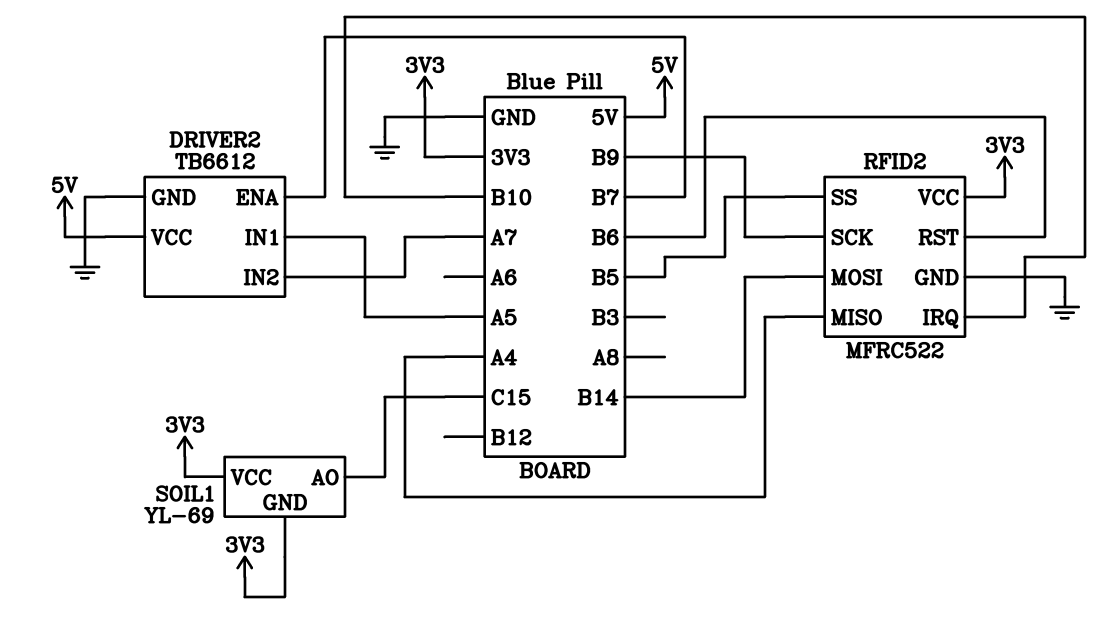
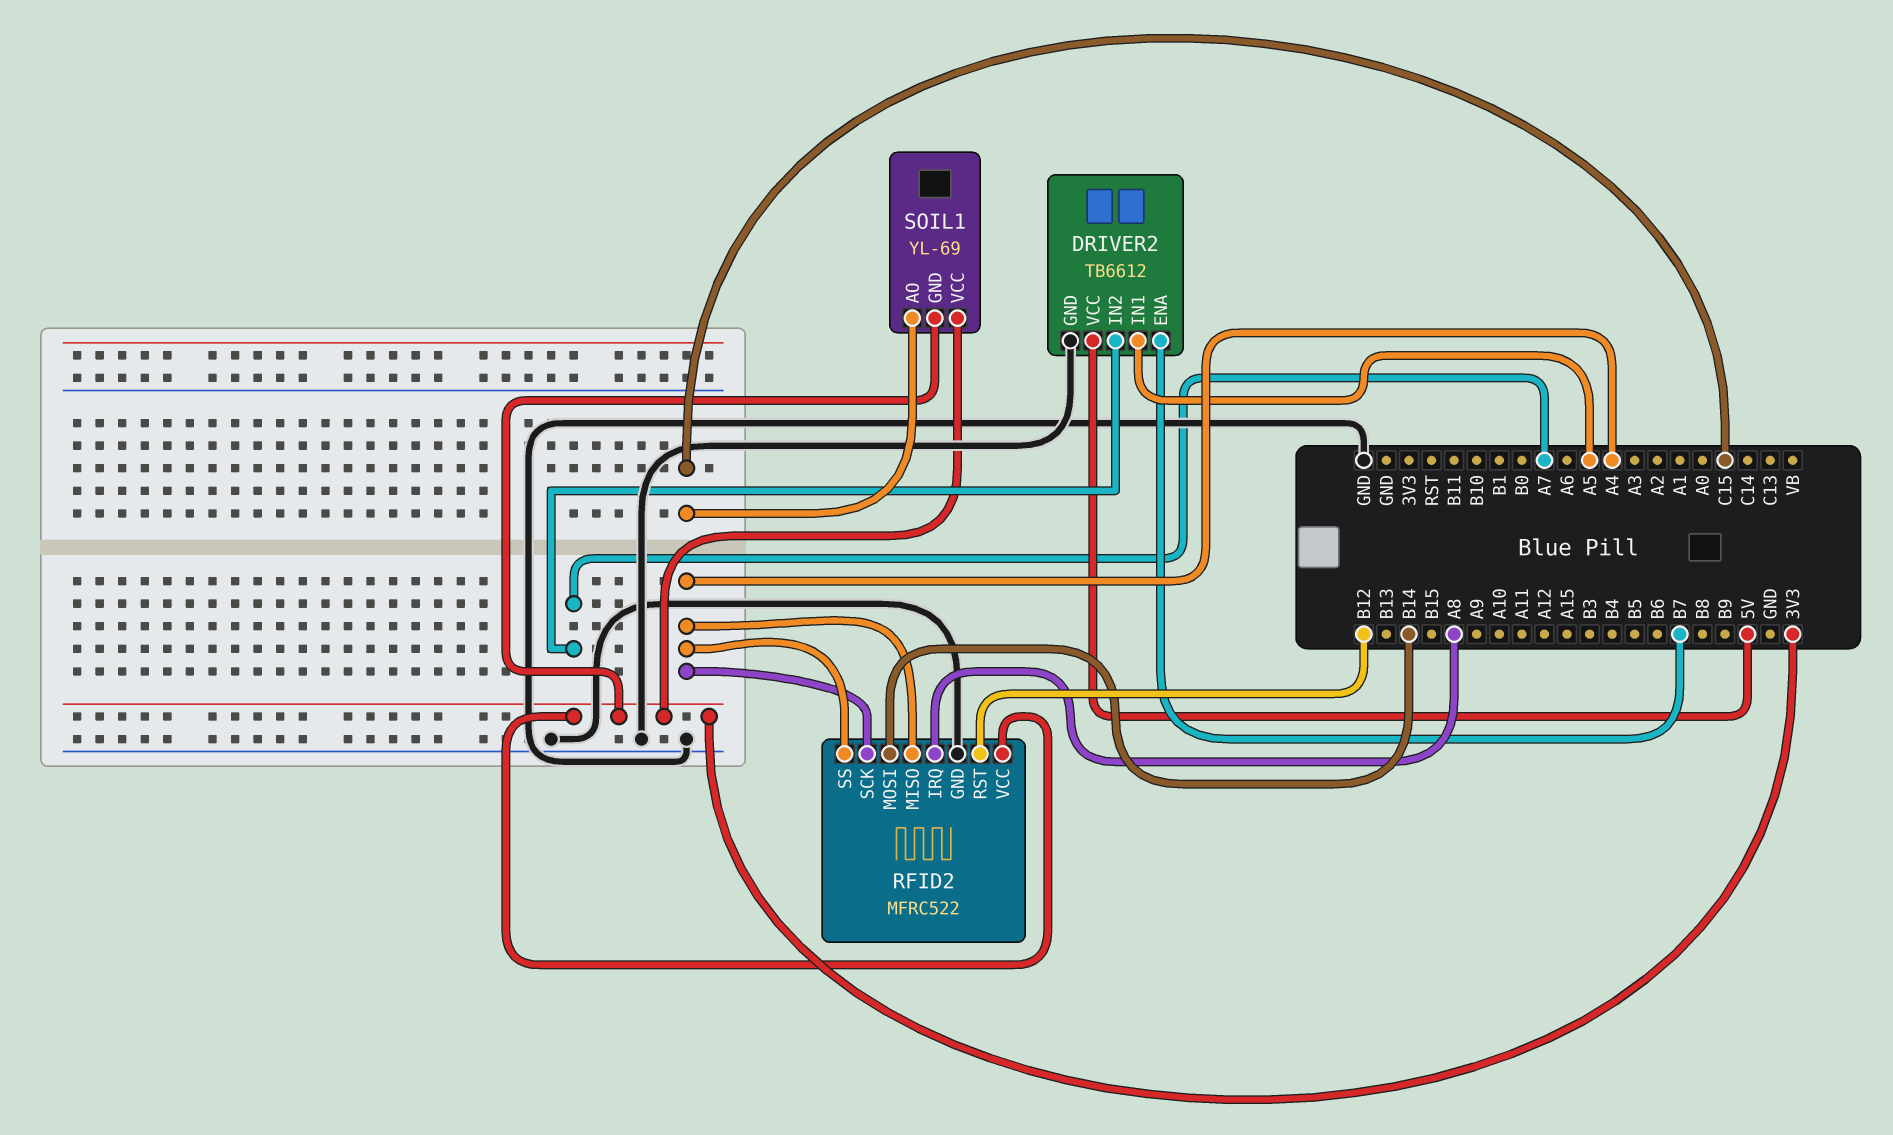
RFID2 pin IRQ: B10 -> A8
RFID2 pin RST: B6 -> B12
RFID2 pin SCK: B9 -> A4
RFID2 pin SS: B5 -> A4

